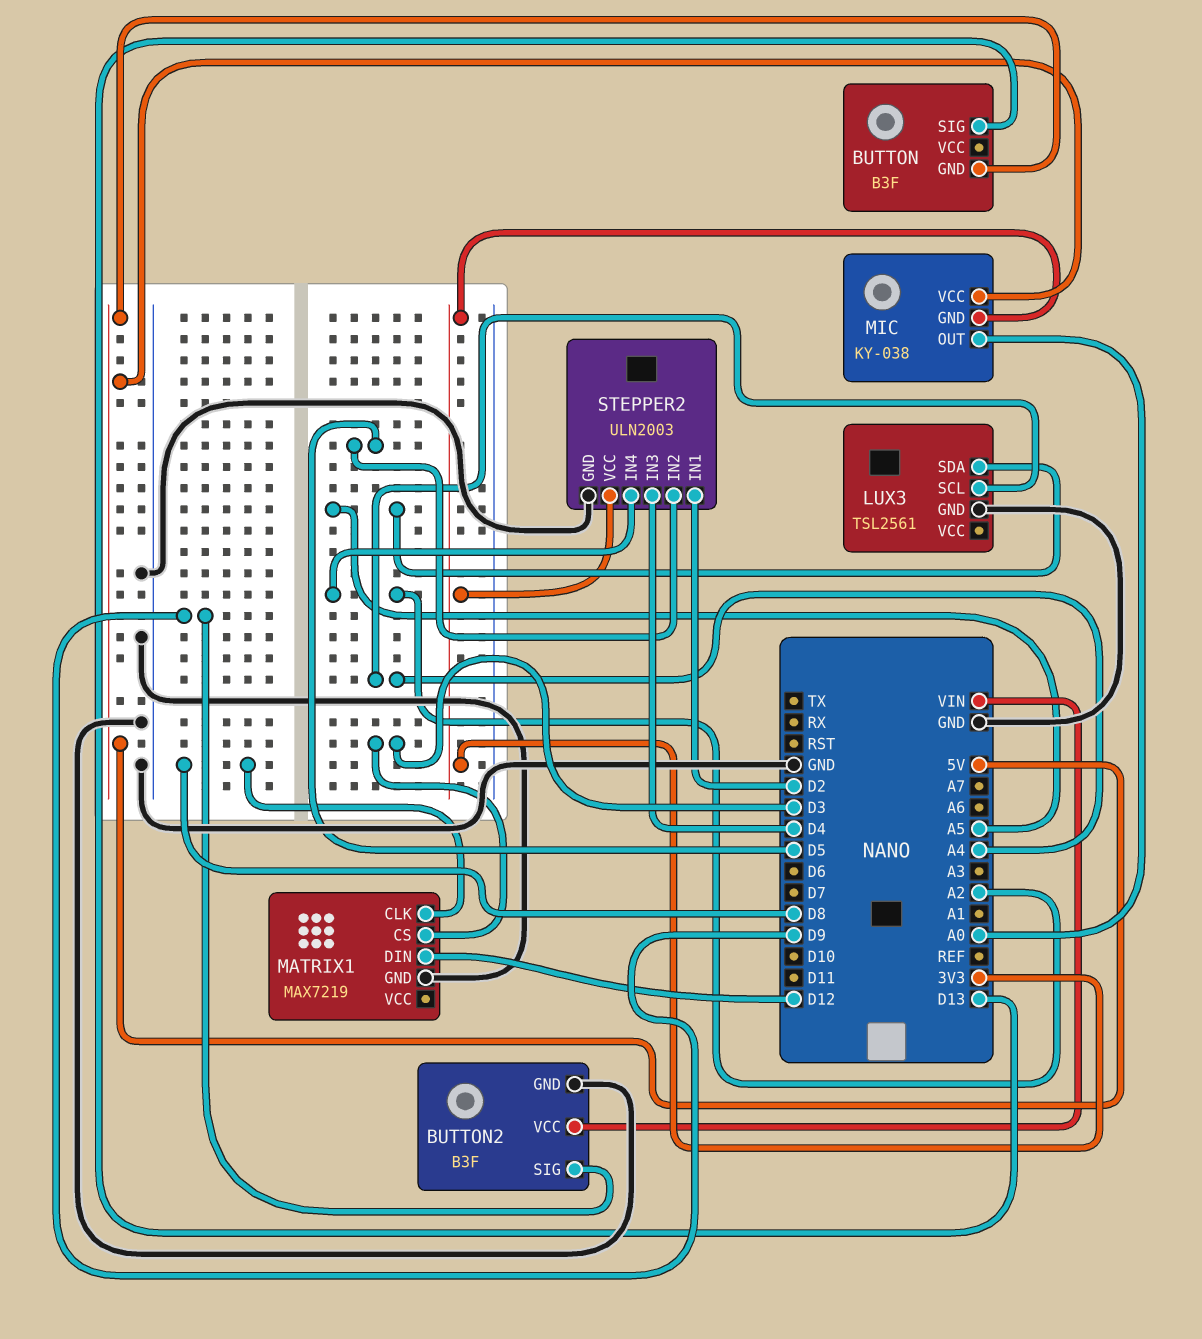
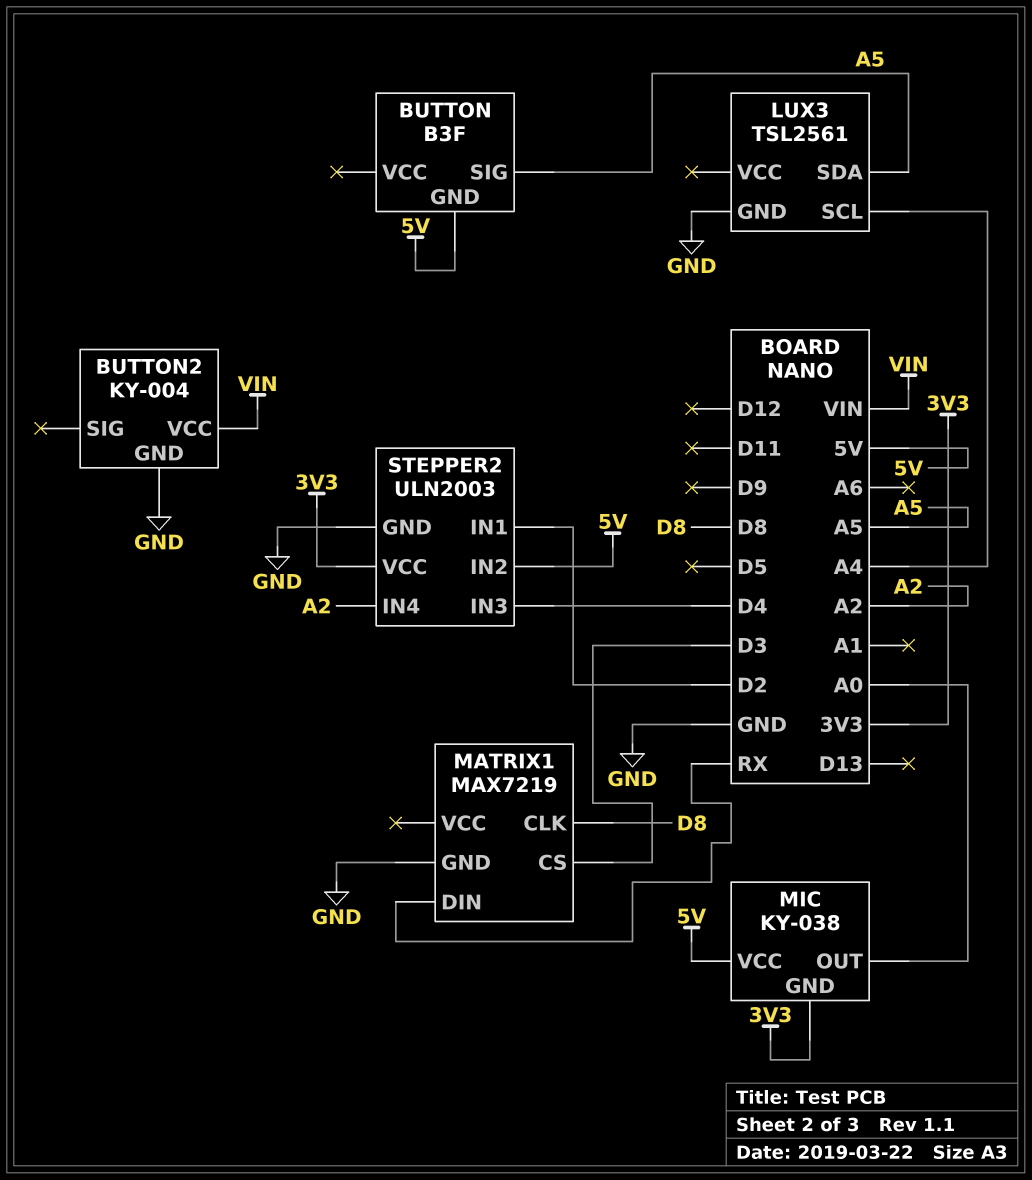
BUTTON pin SIG: D13 -> A5
BUTTON2: B3F -> KY-004
BUTTON2 pin SIG: D9 -> none
MATRIX1 pin DIN: D12 -> RX
STEPPER2 pin IN2: D5 -> 5V

